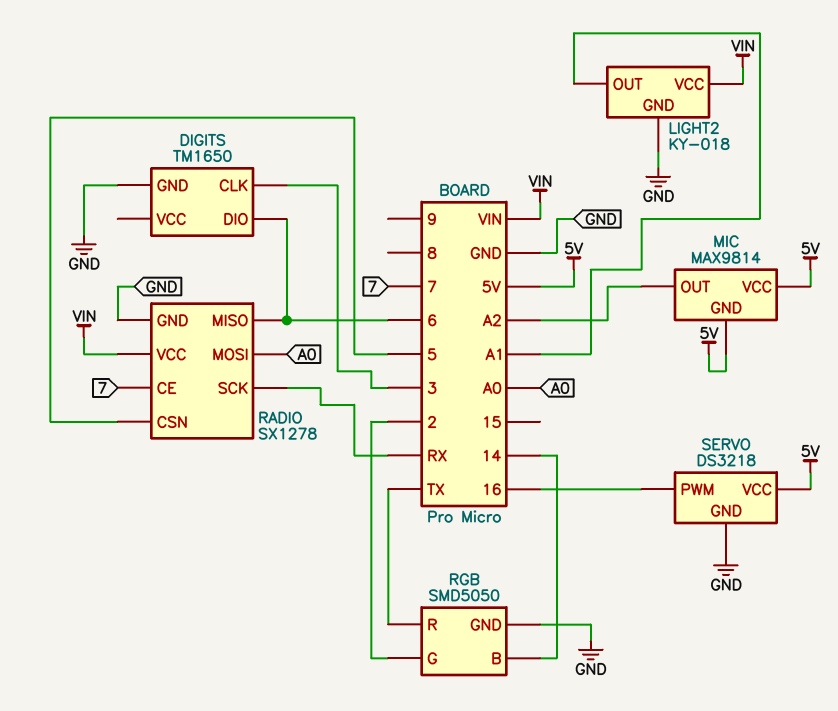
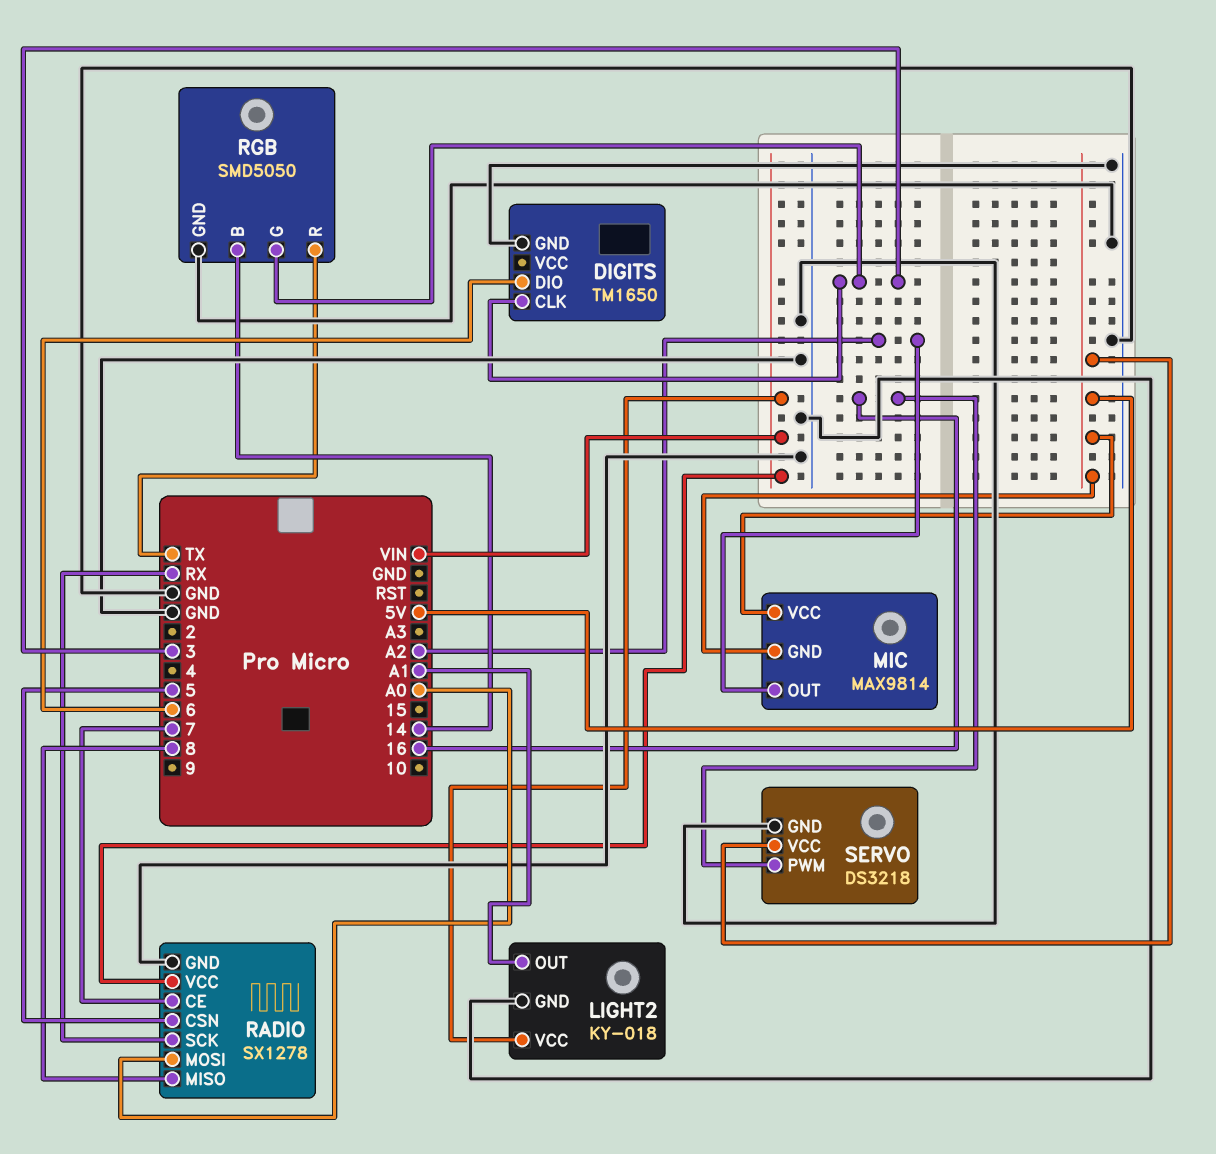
RADIO pin MISO: 6 -> 8
RGB pin G: 2 -> 3

